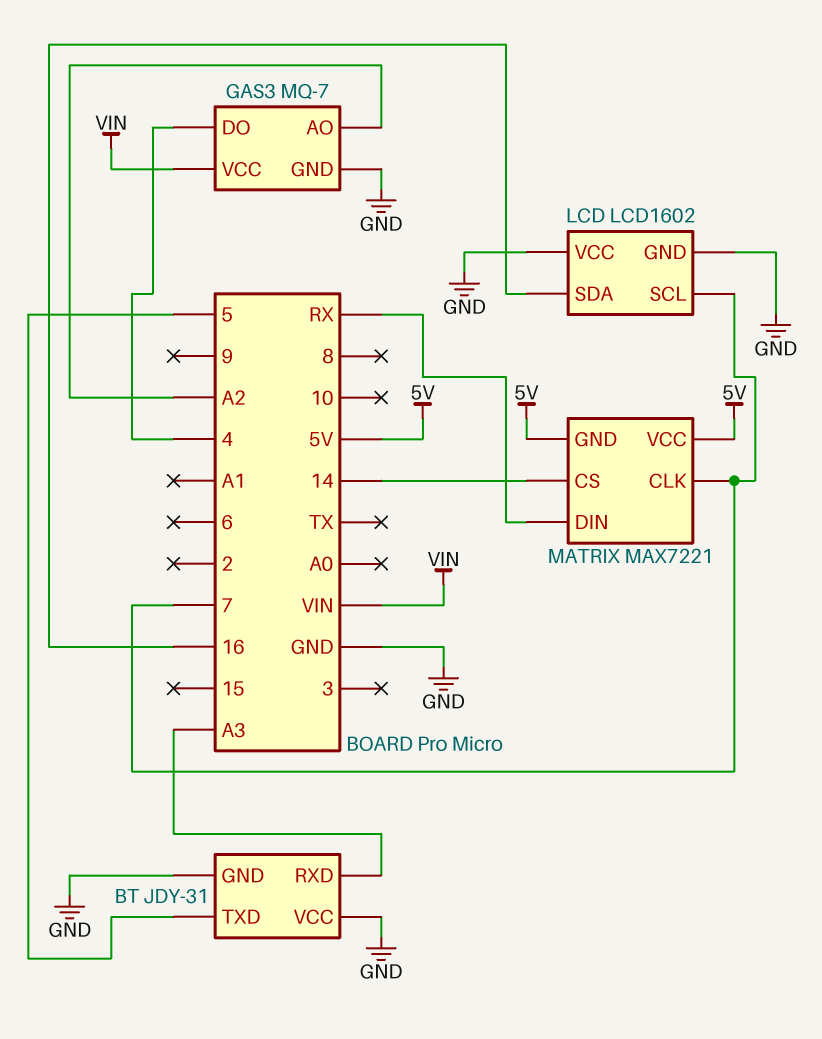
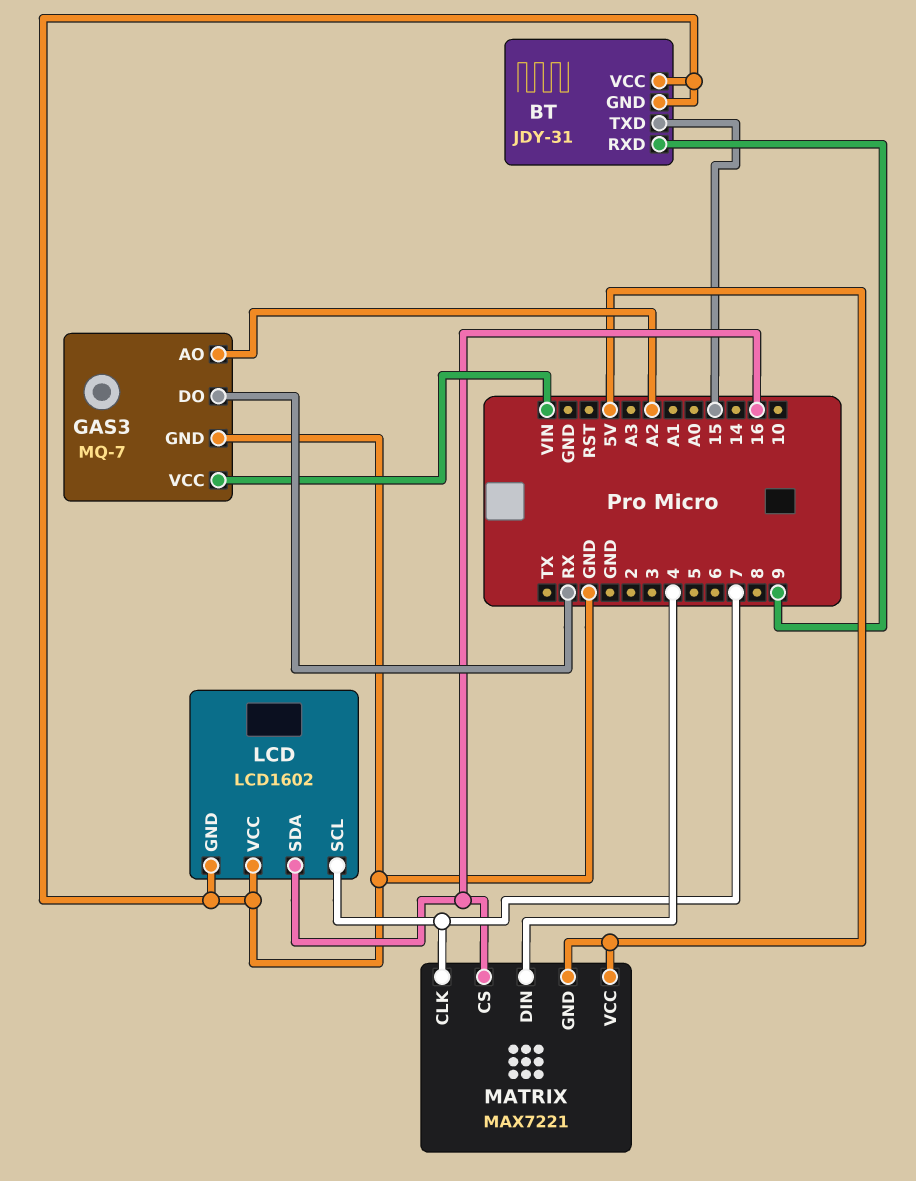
BT pin RXD: A3 -> 9
BT pin TXD: 5 -> 15
GAS3 pin DO: 4 -> RX
MATRIX pin CS: 14 -> 16
MATRIX pin DIN: RX -> 4

